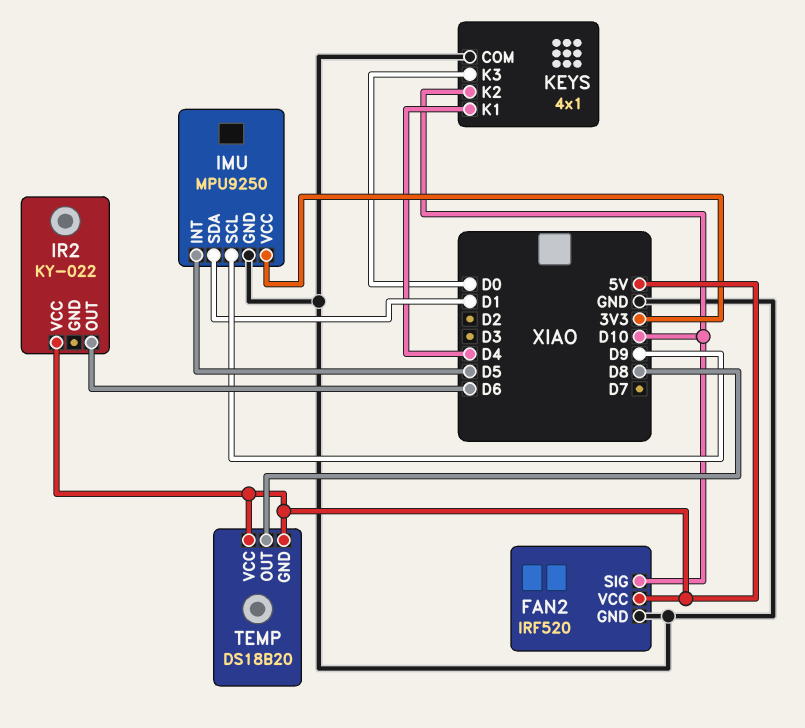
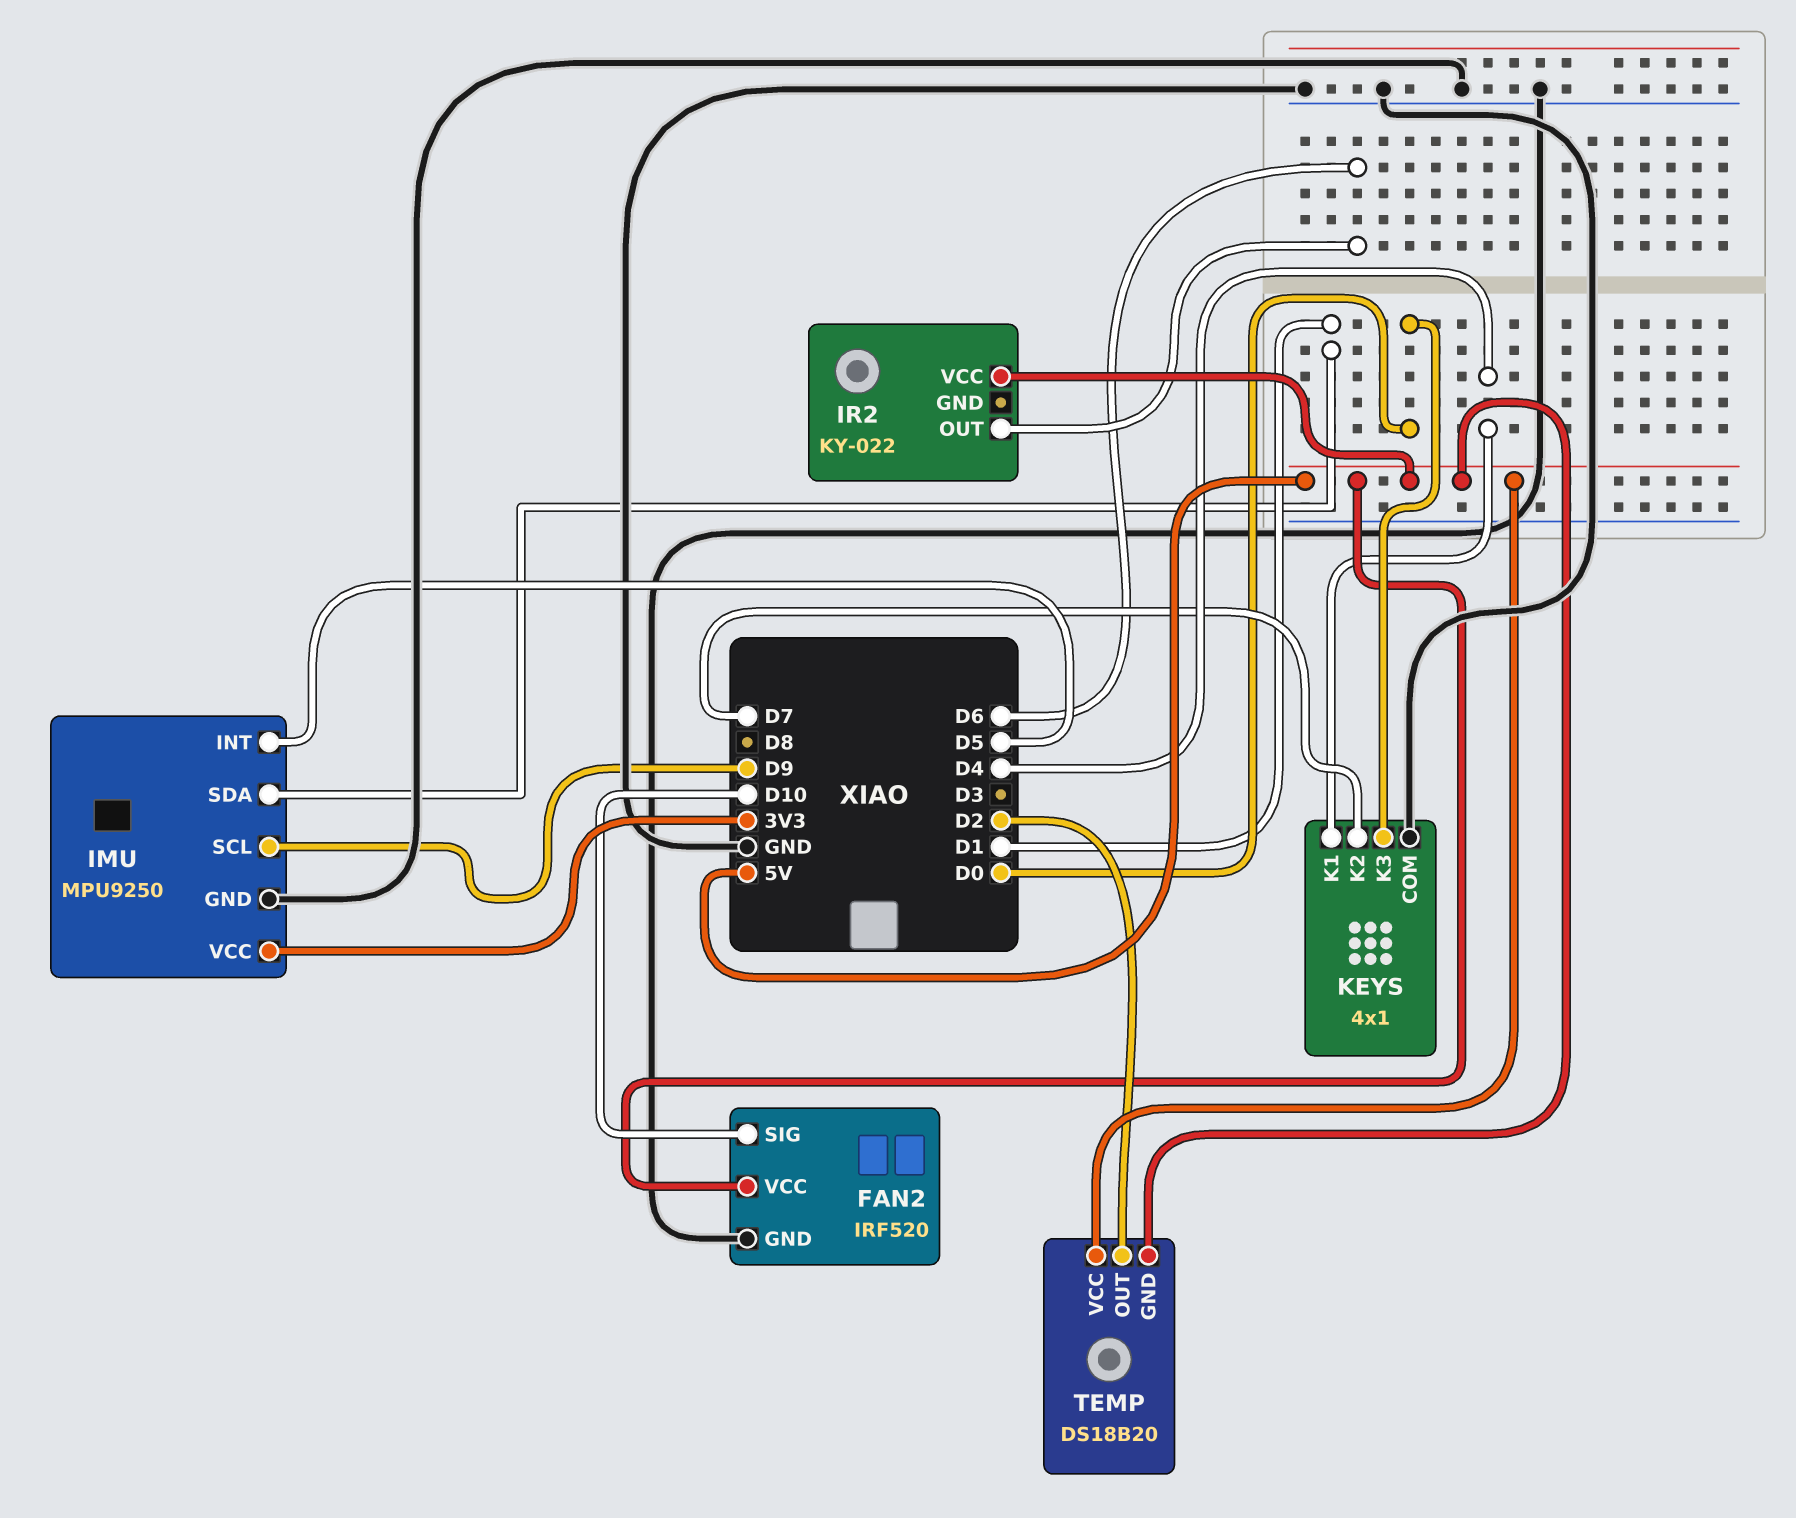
KEYS pin K2: D10 -> D7
TEMP pin OUT: D8 -> D2

